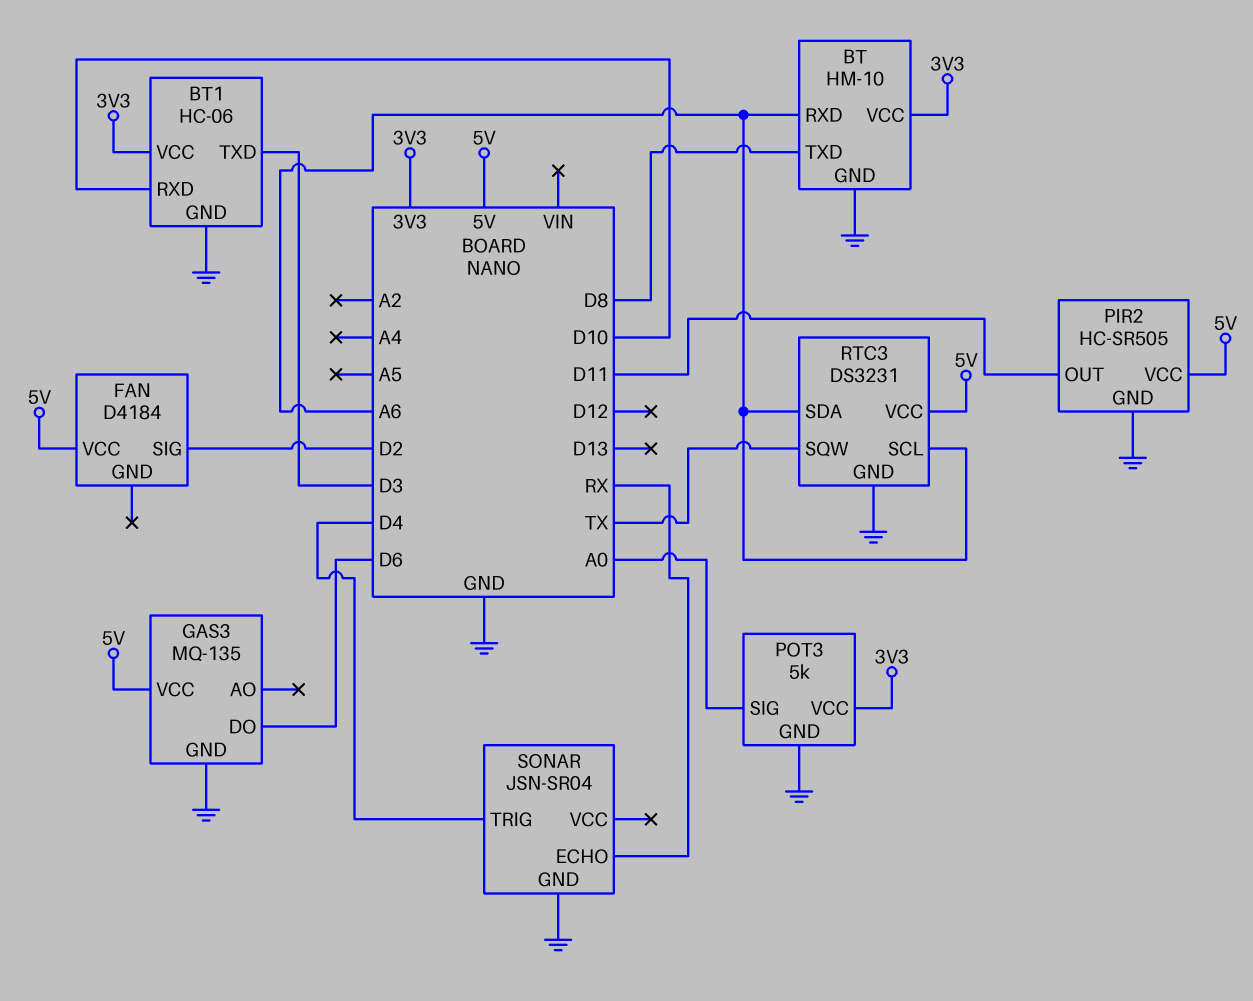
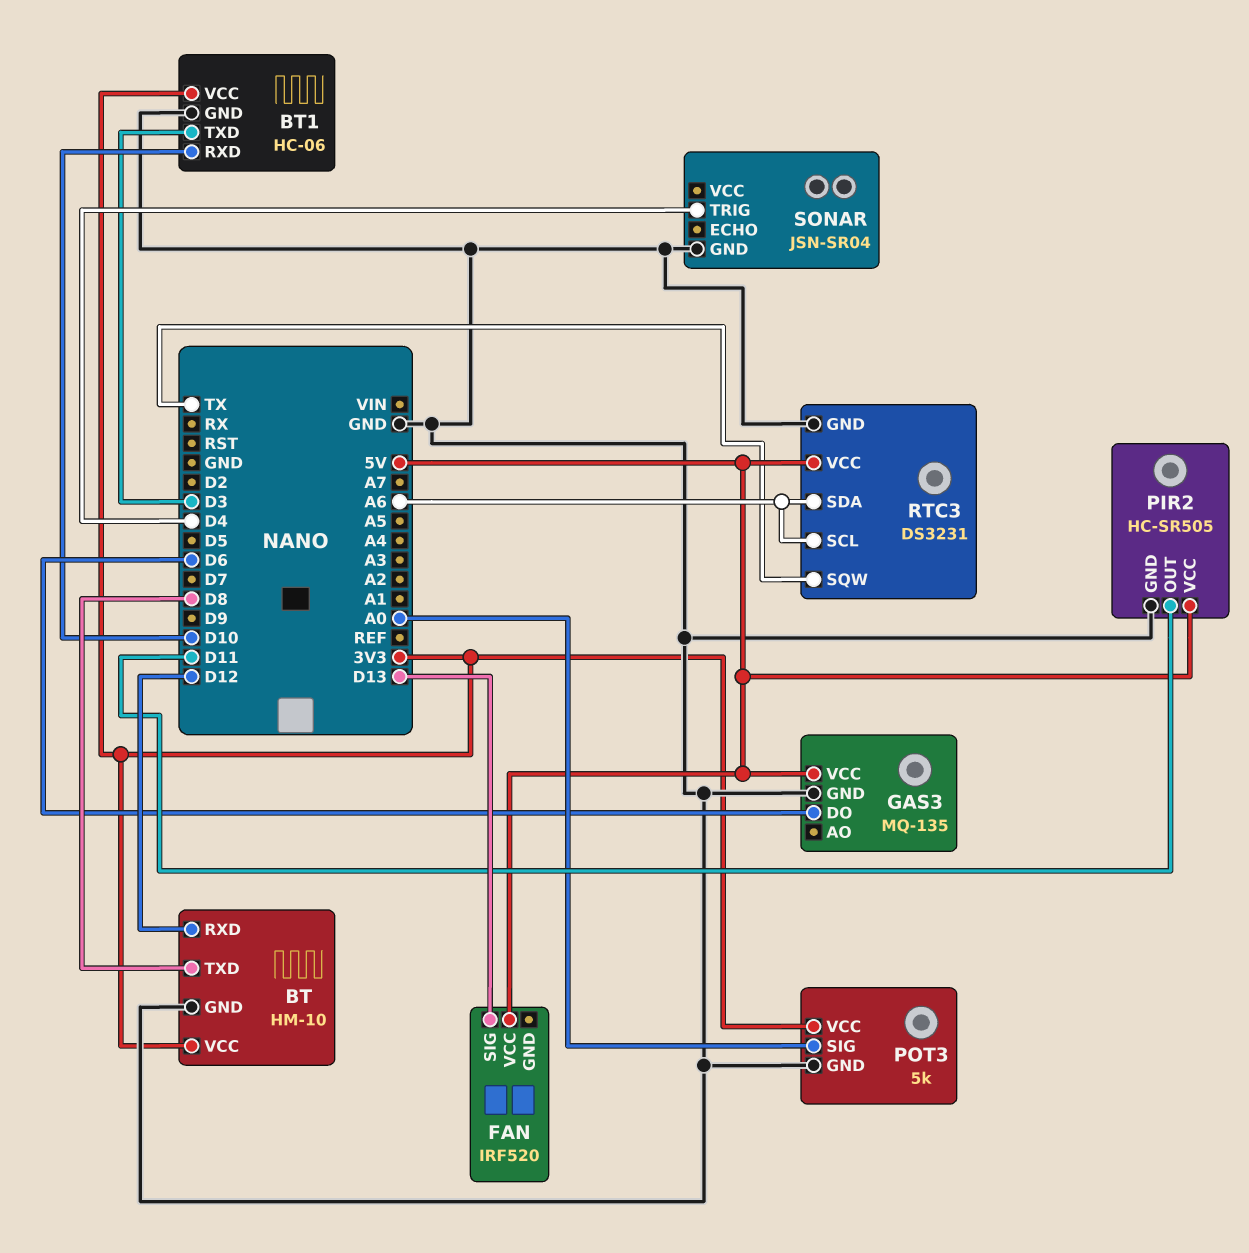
BT pin RXD: A6 -> D12
FAN: D4184 -> IRF520
FAN pin SIG: D2 -> D13
SONAR pin ECHO: RX -> none

